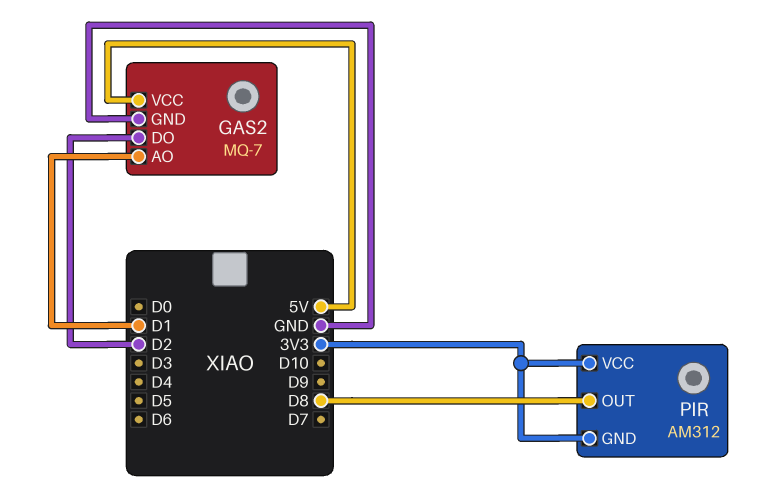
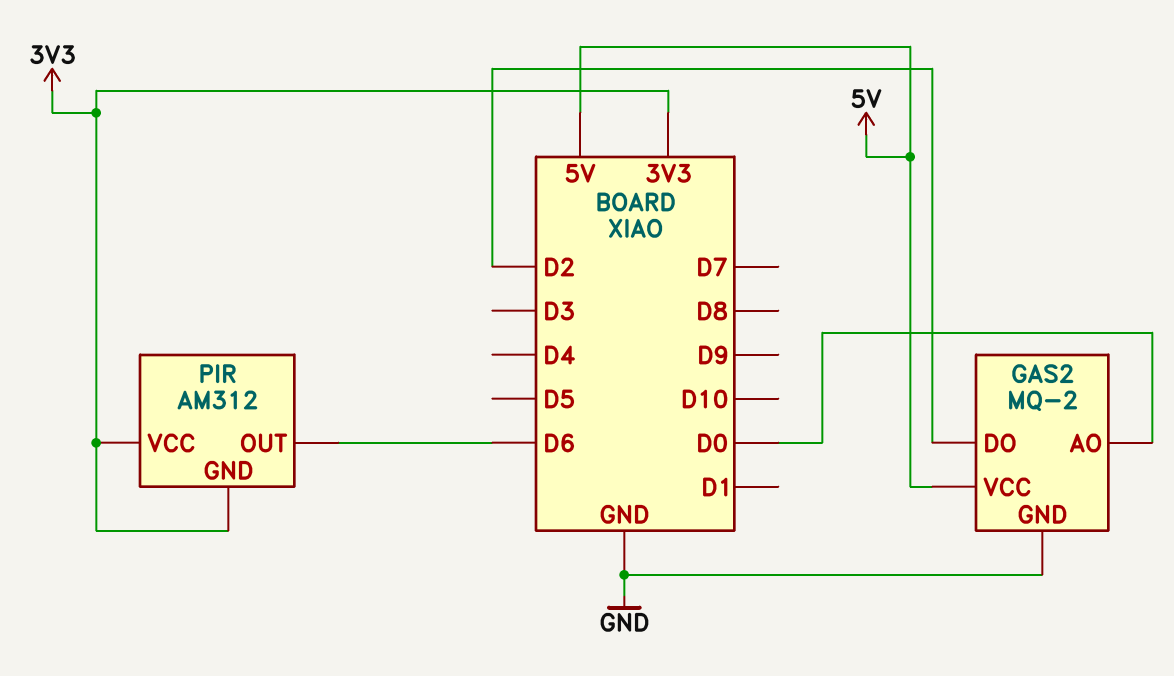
GAS2: MQ-7 -> MQ-2
GAS2 pin AO: D1 -> D0
PIR pin OUT: D8 -> D6

